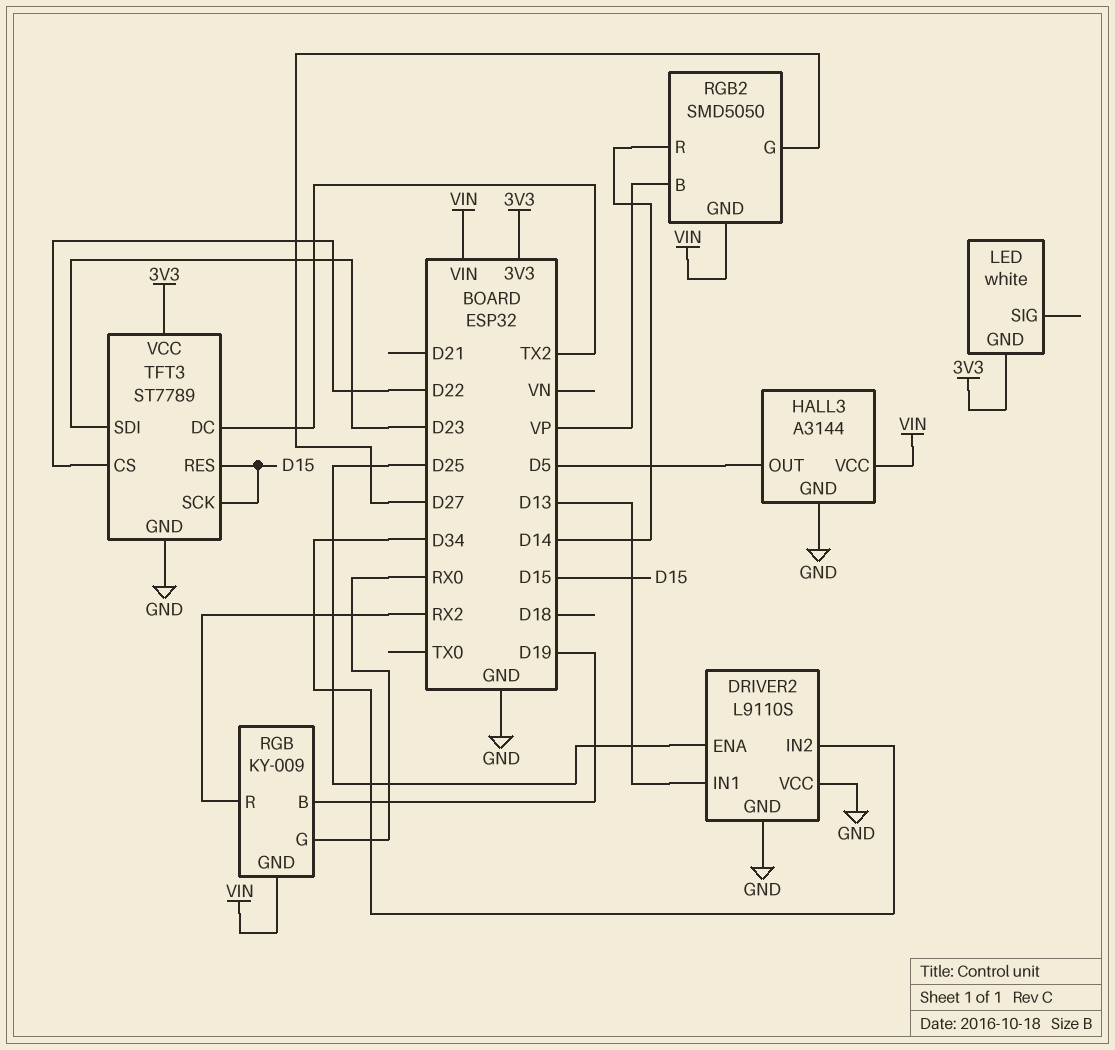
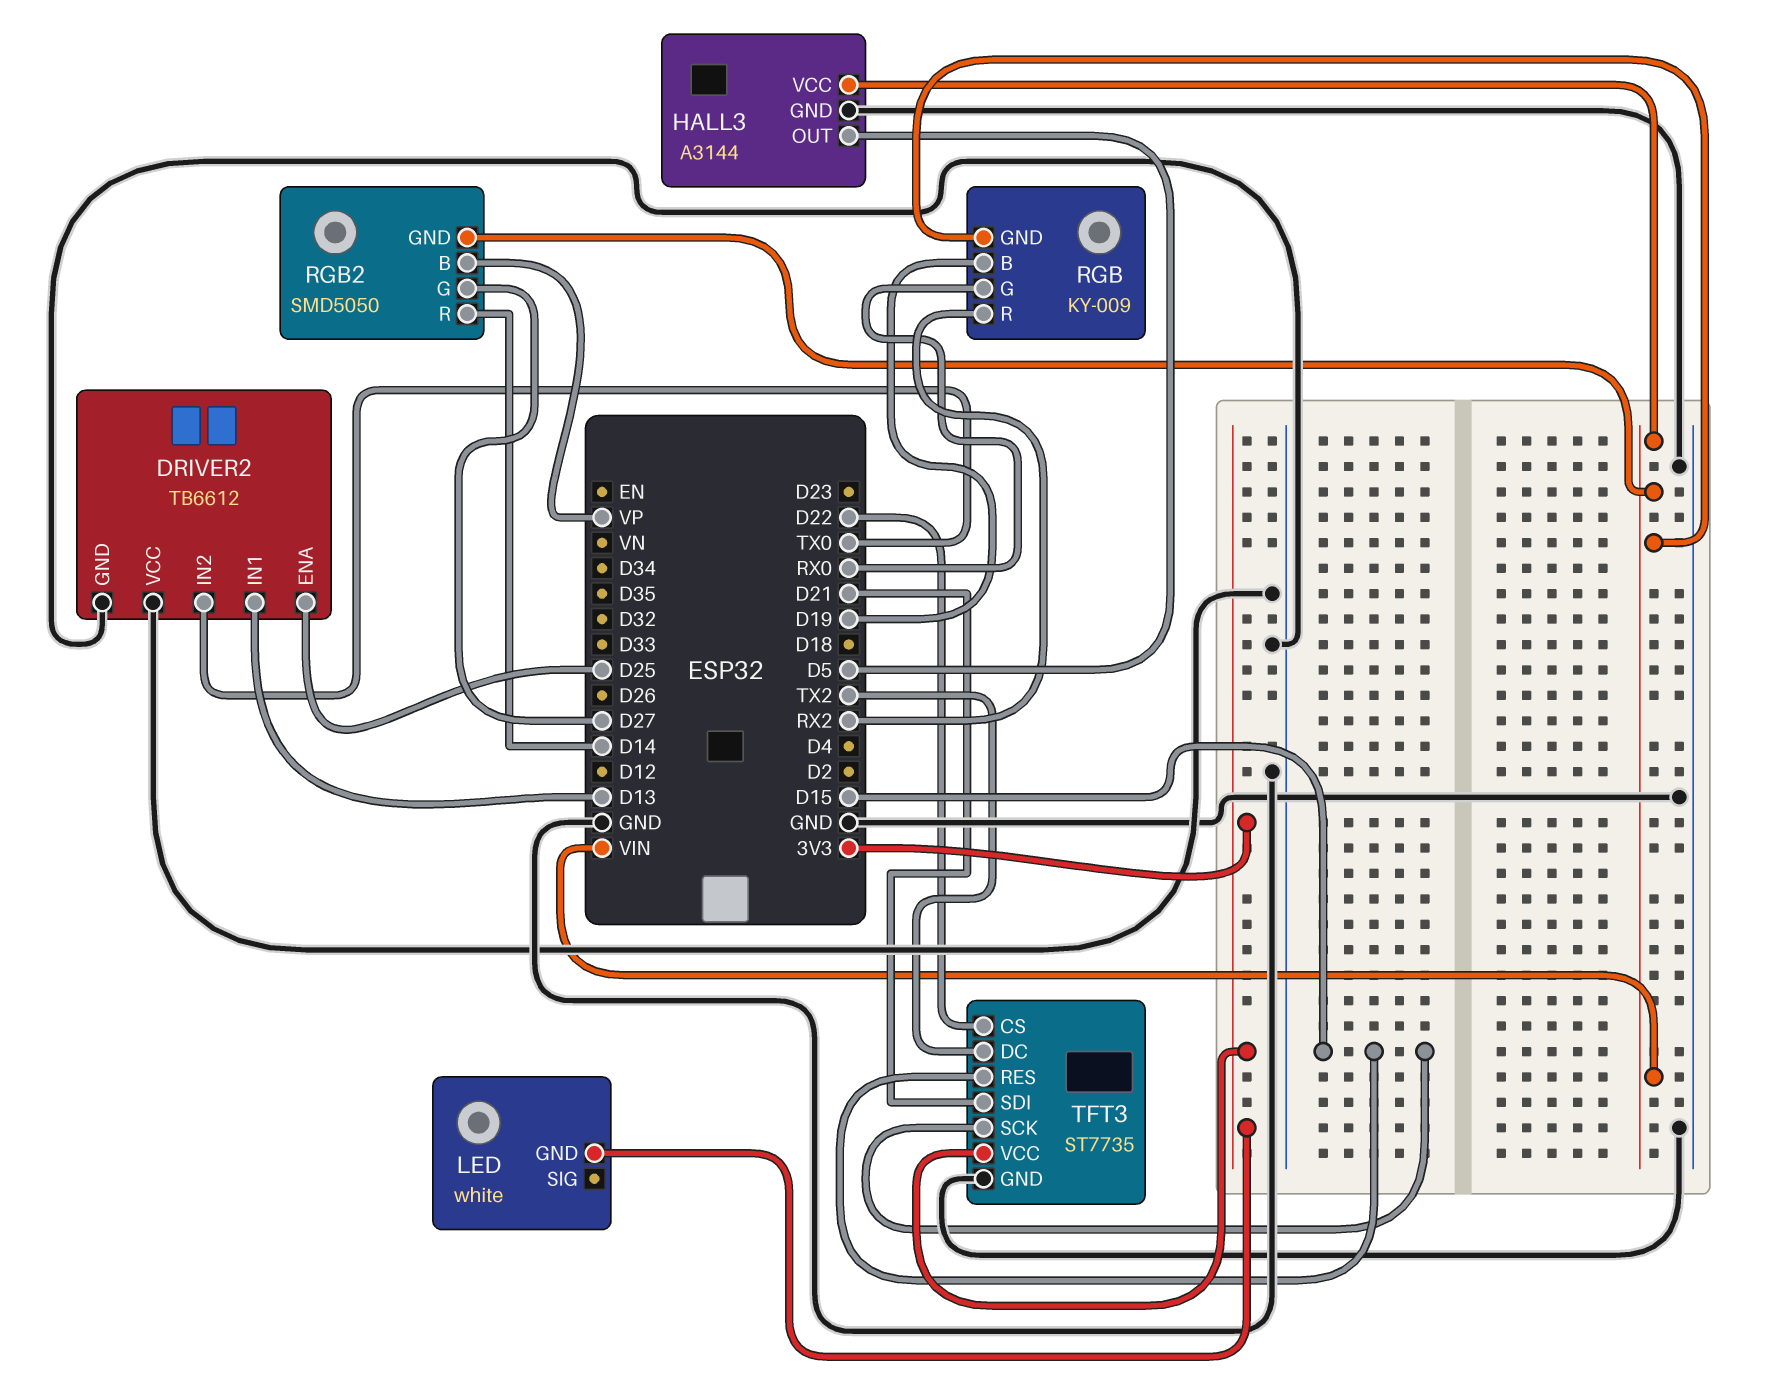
DRIVER2: L9110S -> TB6612
DRIVER2 pin IN2: D34 -> TX0
TFT3: ST7789 -> ST7735
TFT3 pin SDI: D23 -> D21

